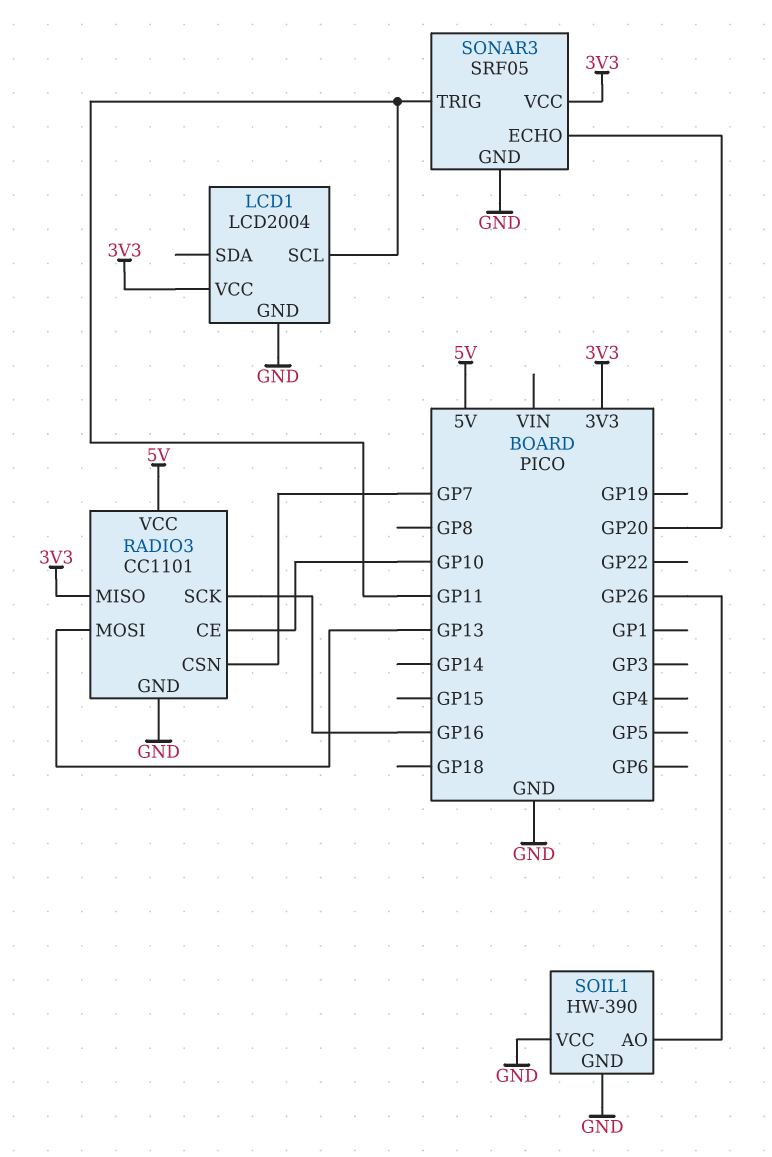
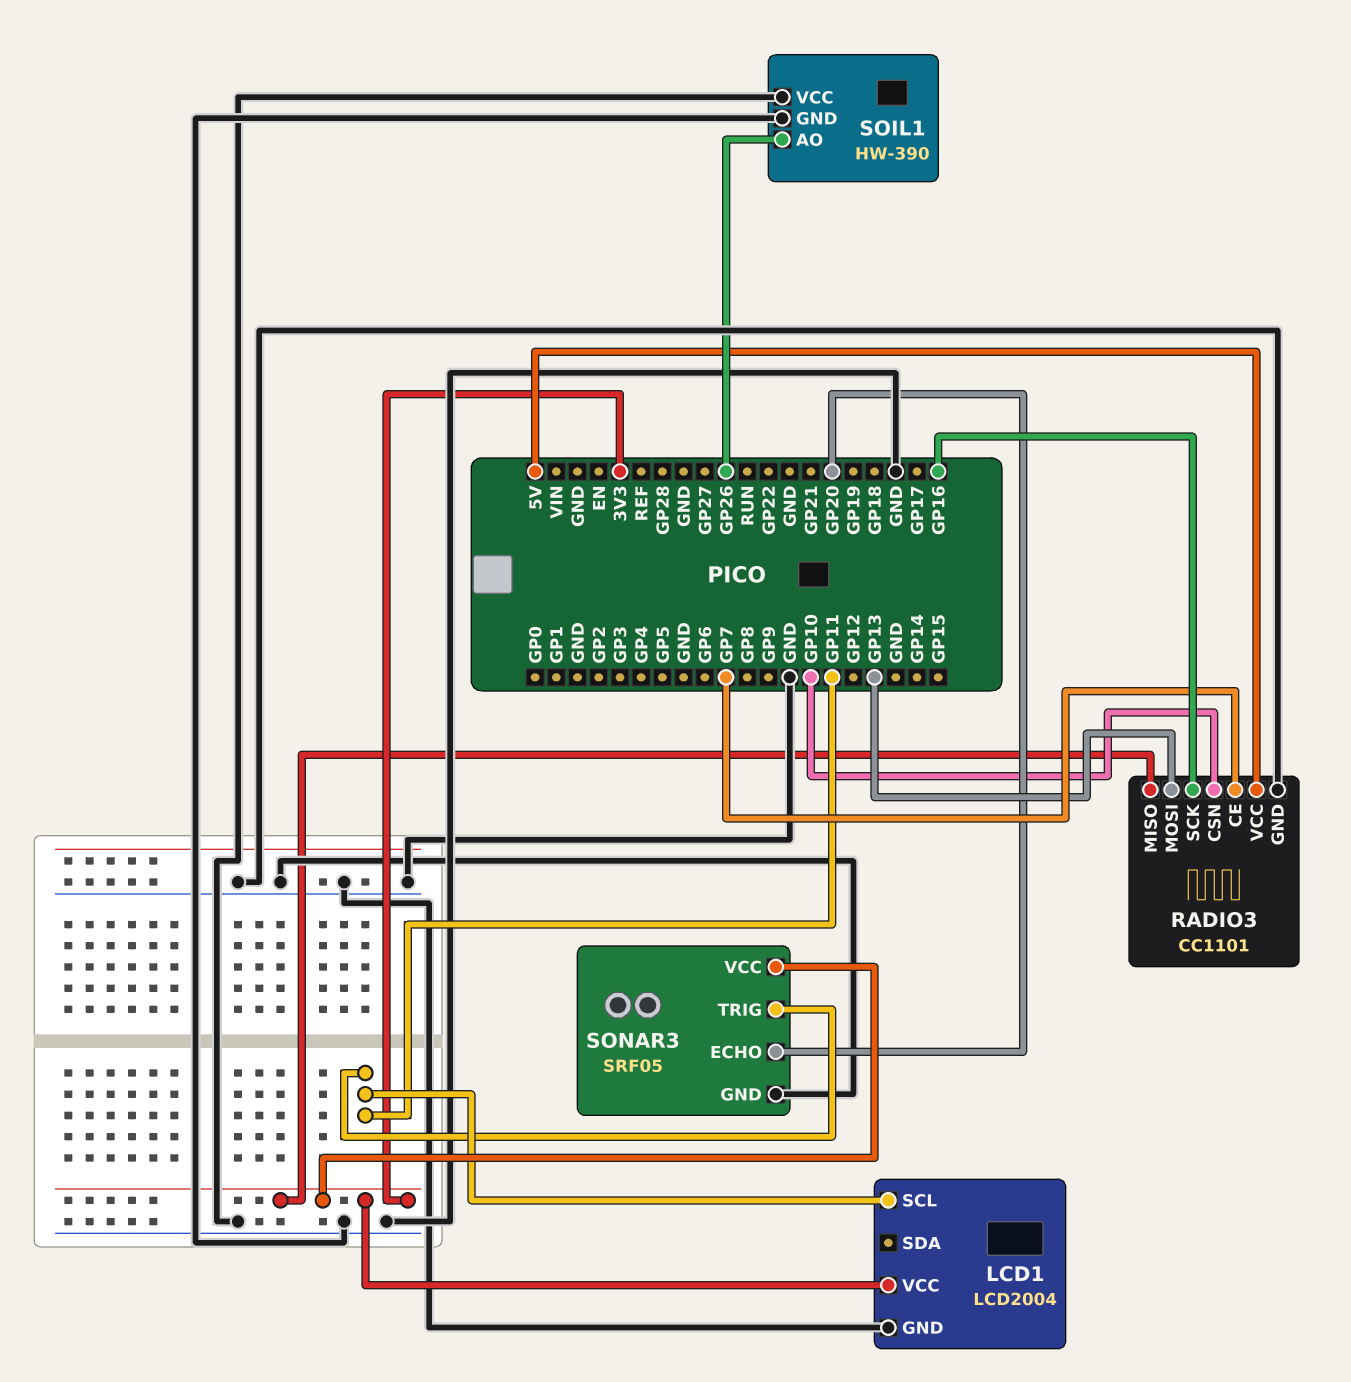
RADIO3 pin CE: GP10 -> GP7
RADIO3 pin CSN: GP7 -> GP10

